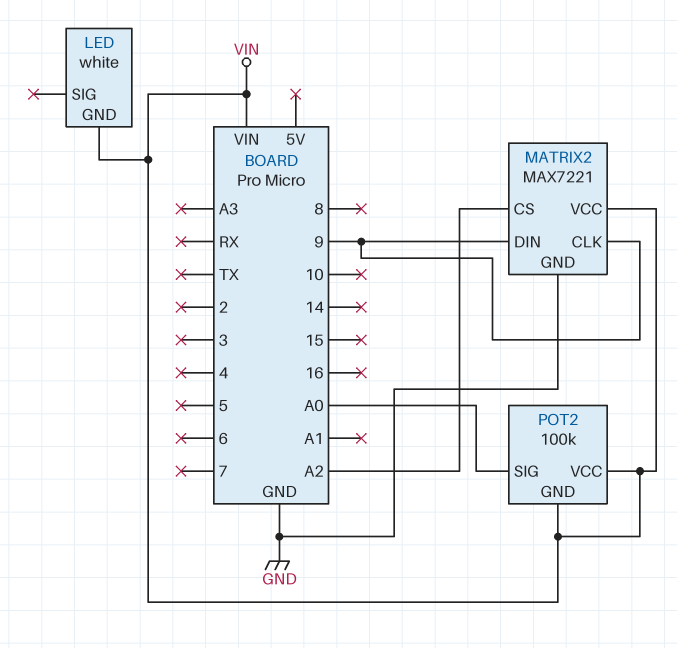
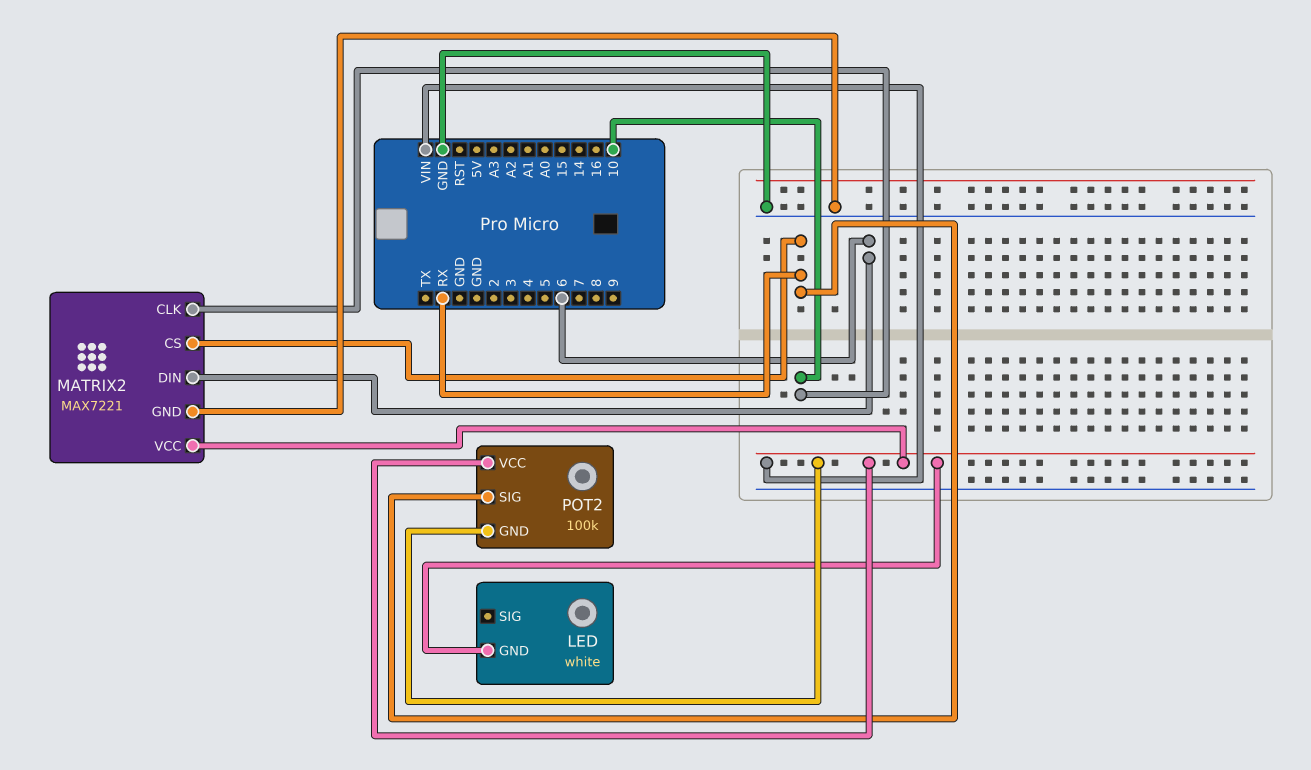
MATRIX2 pin CLK: 9 -> 10
MATRIX2 pin CS: A2 -> RX
MATRIX2 pin DIN: 9 -> 6
POT2 pin SIG: A0 -> RX

